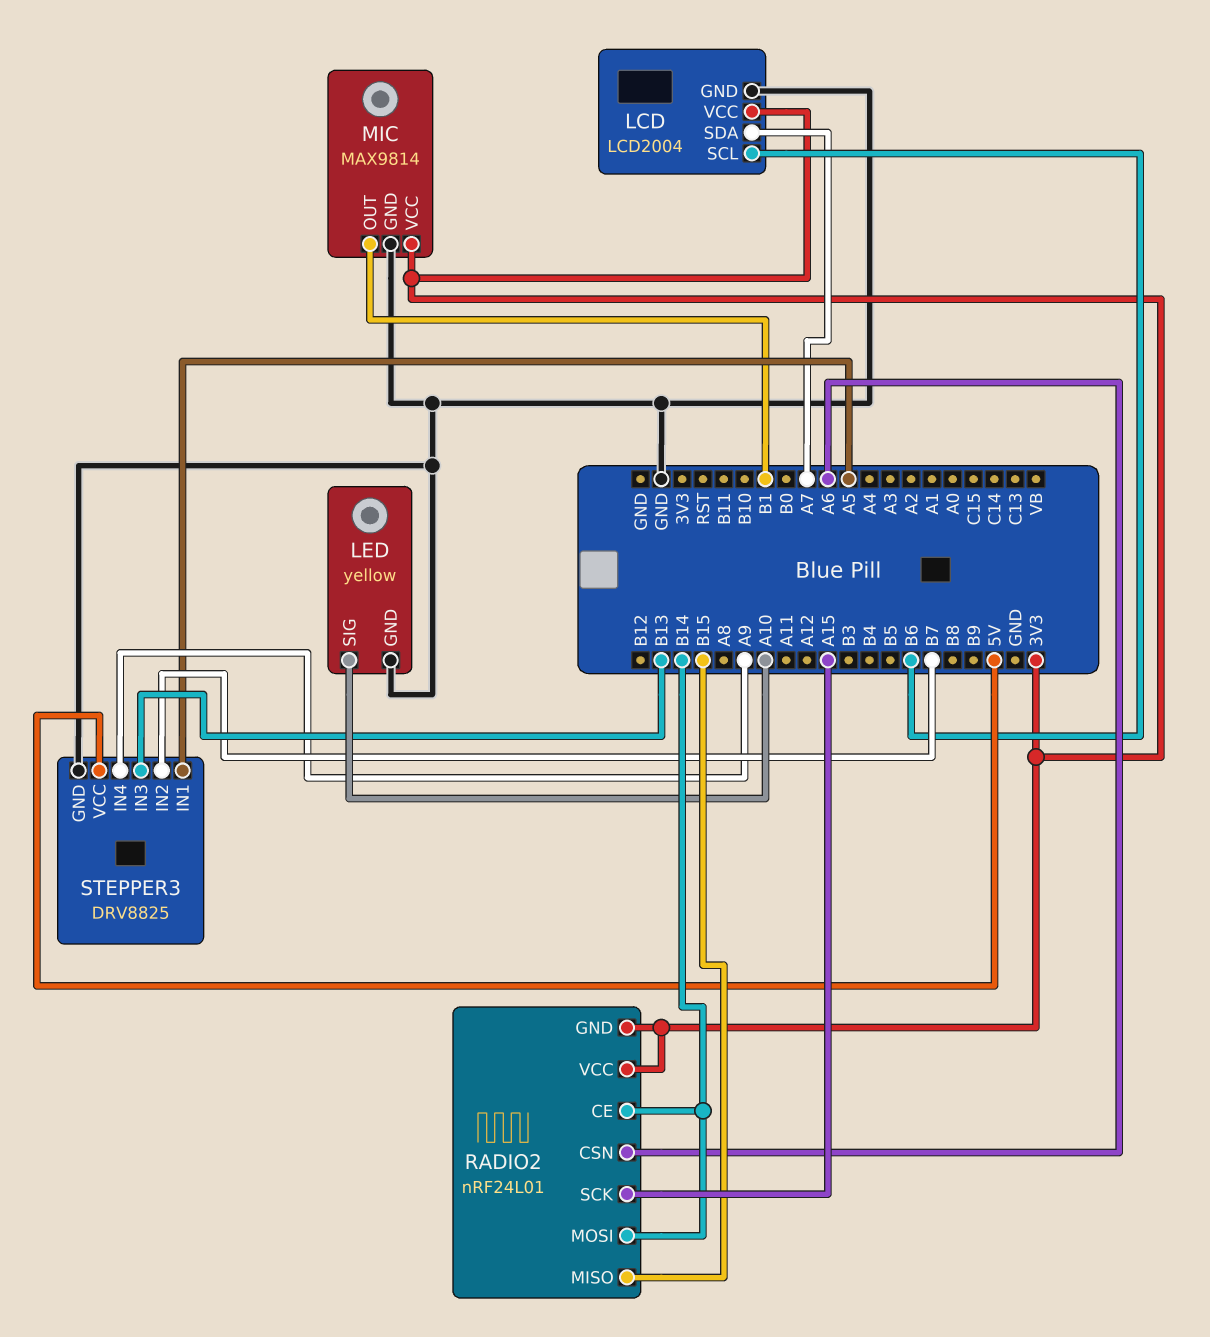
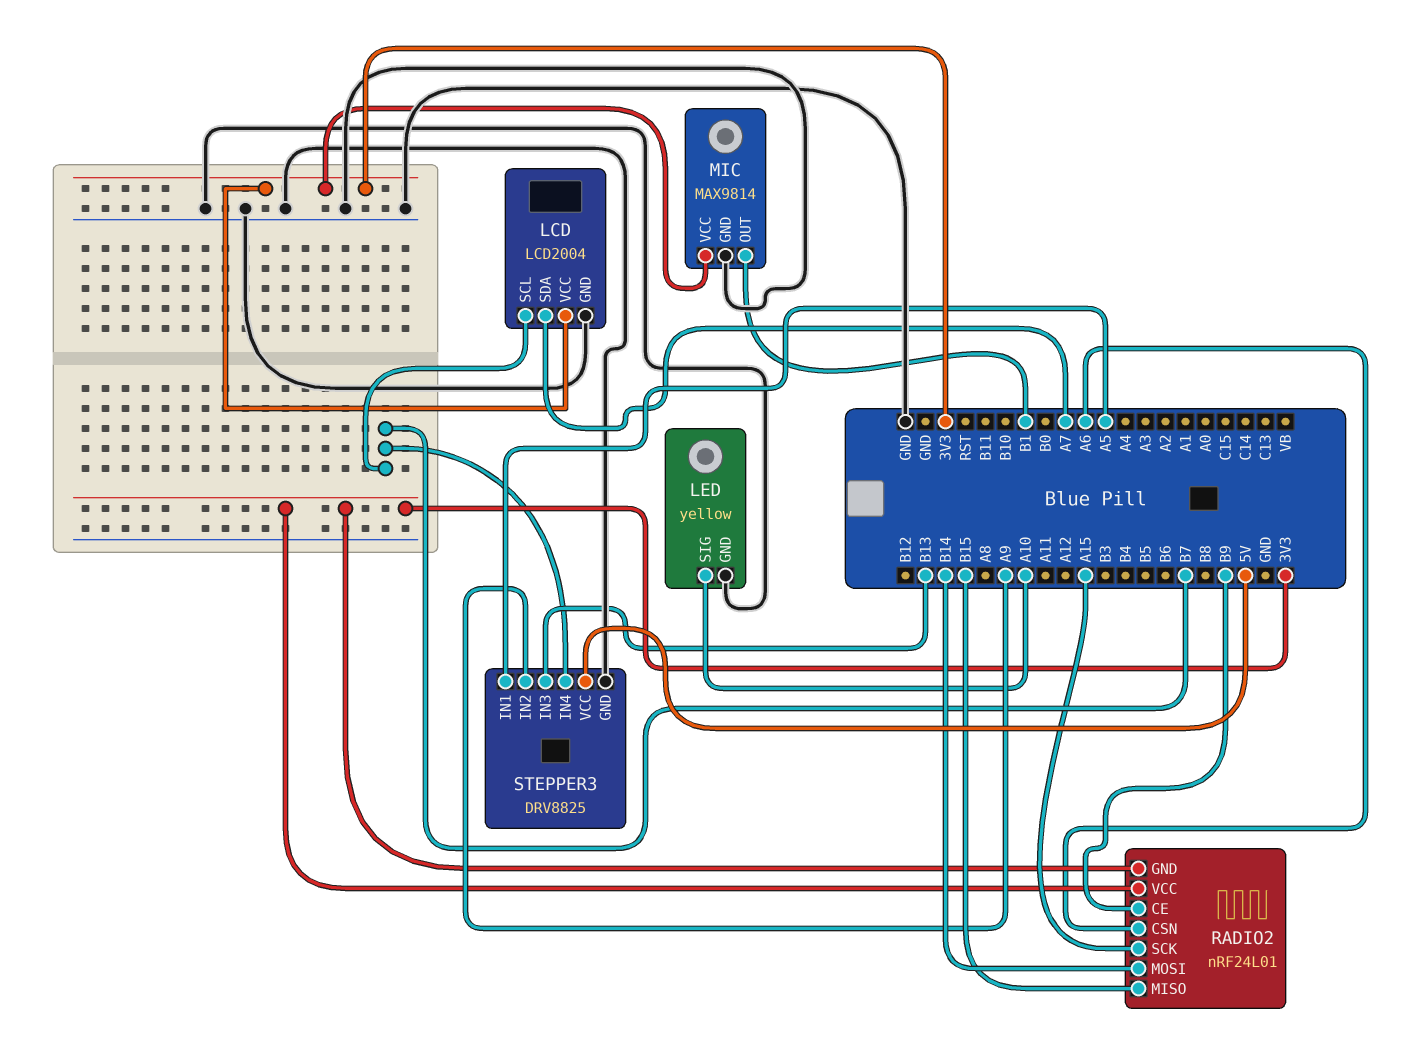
LCD pin SCL: B6 -> B7
RADIO2 pin CE: B14 -> B9
STEPPER3 pin IN2: B7 -> A9
STEPPER3 pin IN4: A9 -> B7

